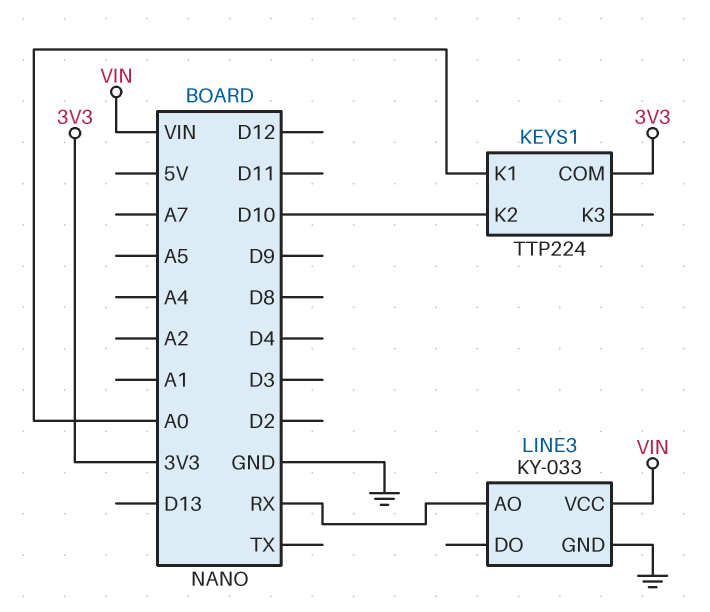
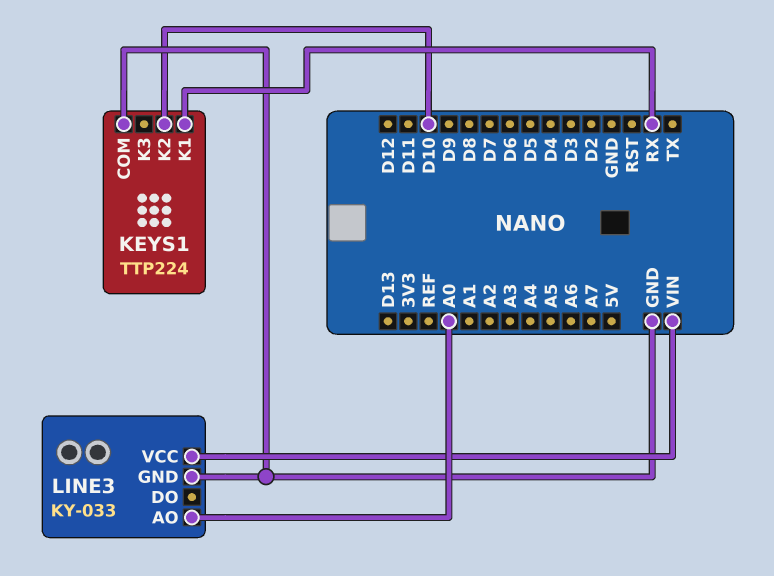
KEYS1 pin COM: 3V3 -> GND
KEYS1 pin K1: A0 -> RX
LINE3 pin AO: RX -> A0

